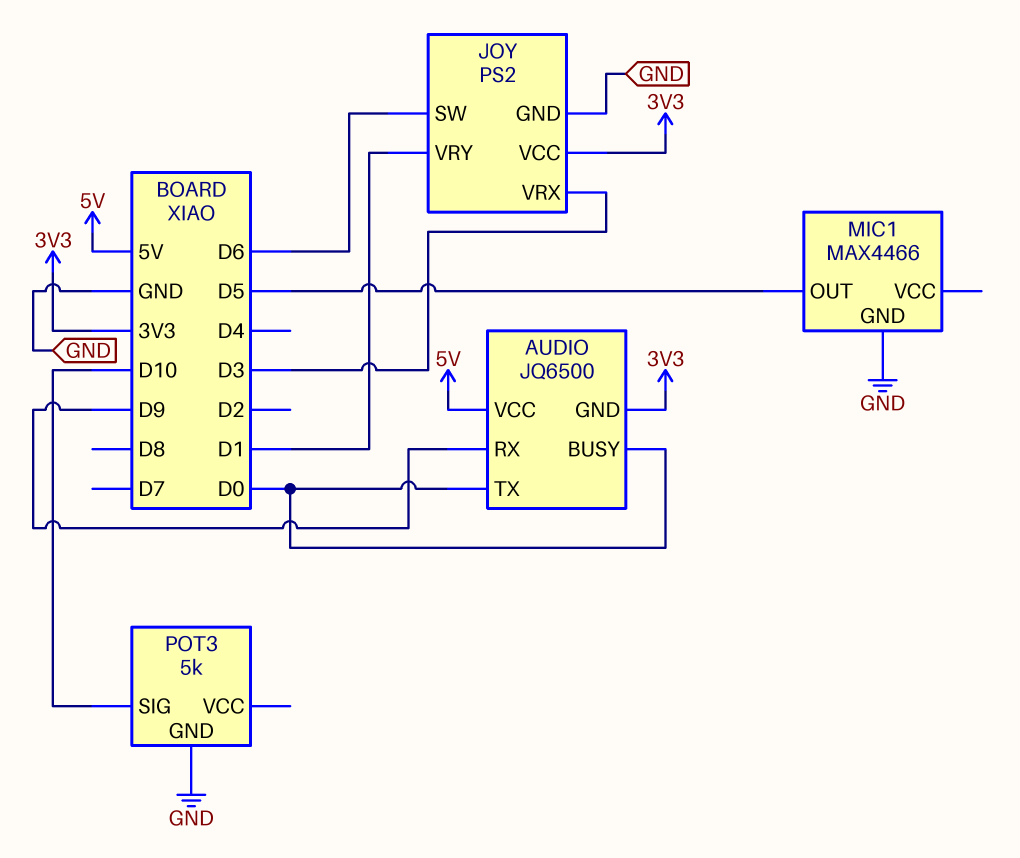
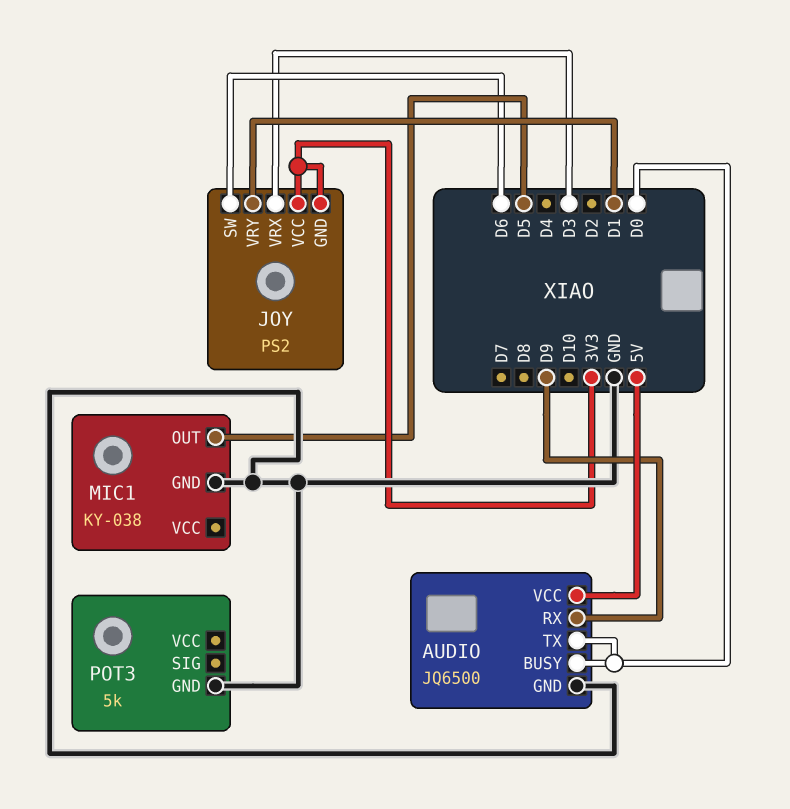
AUDIO pin GND: 3V3 -> GND
JOY pin GND: GND -> 3V3
MIC1: MAX4466 -> KY-038
POT3 pin SIG: D10 -> none

